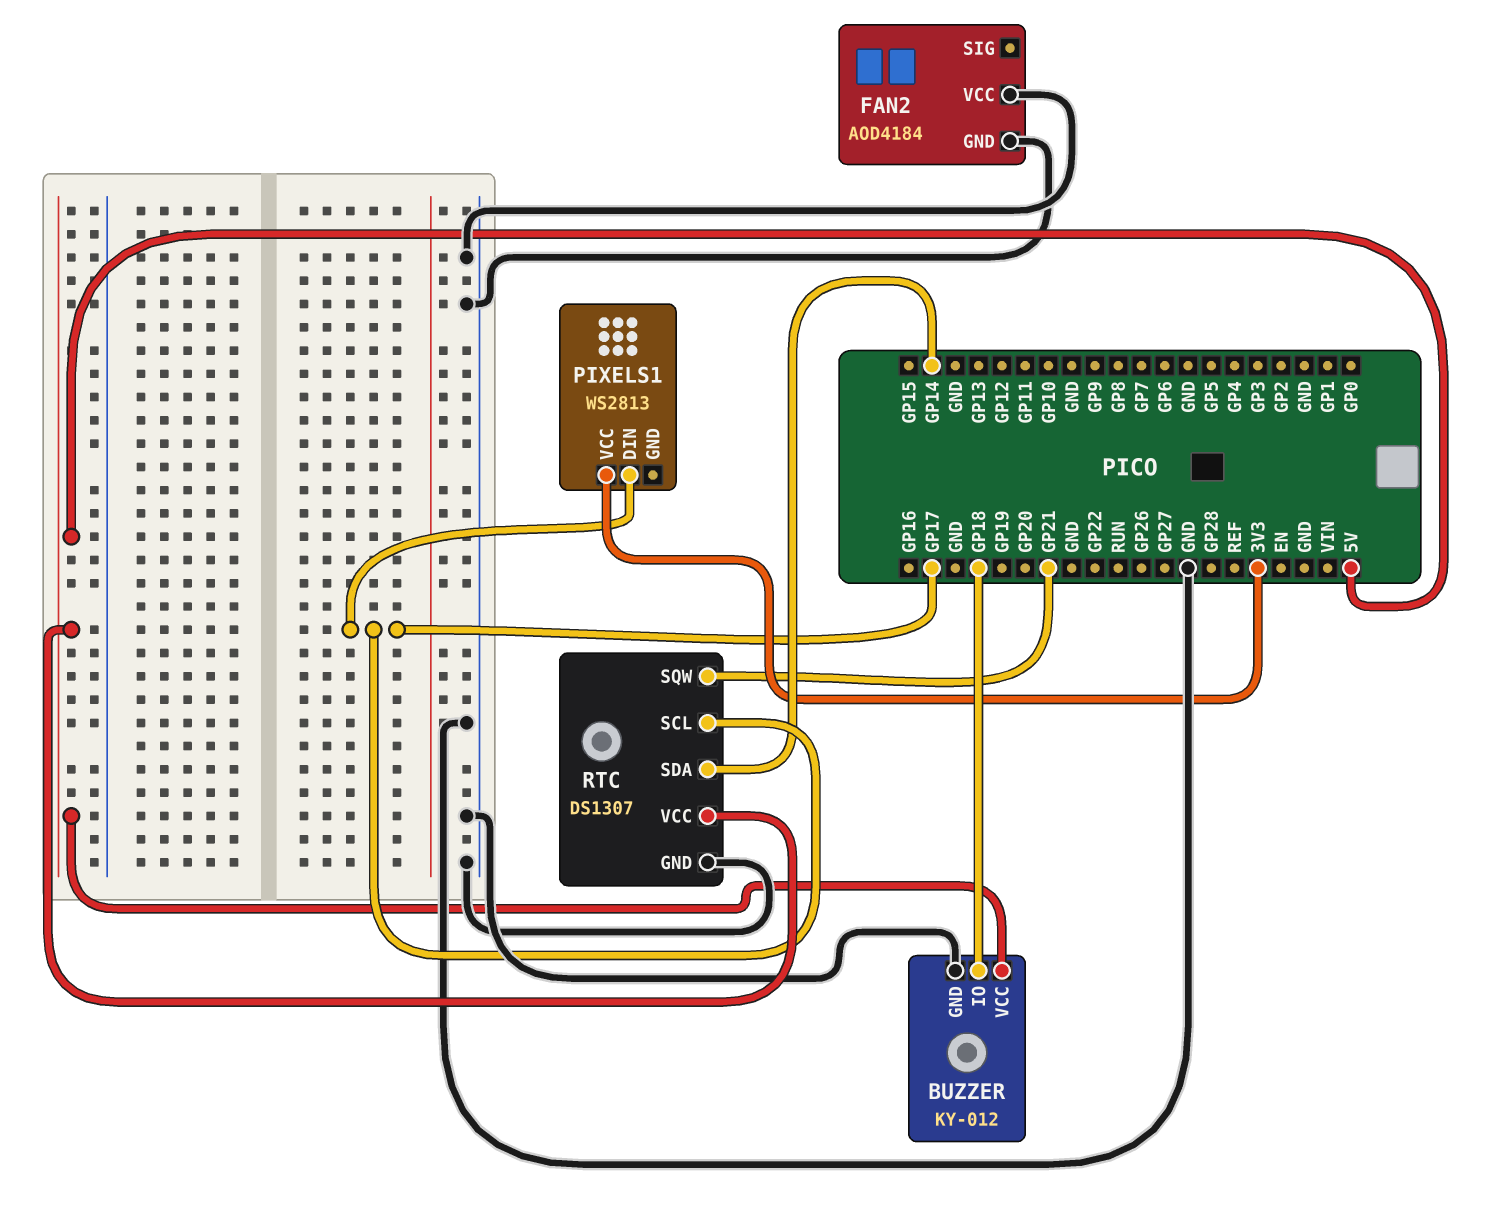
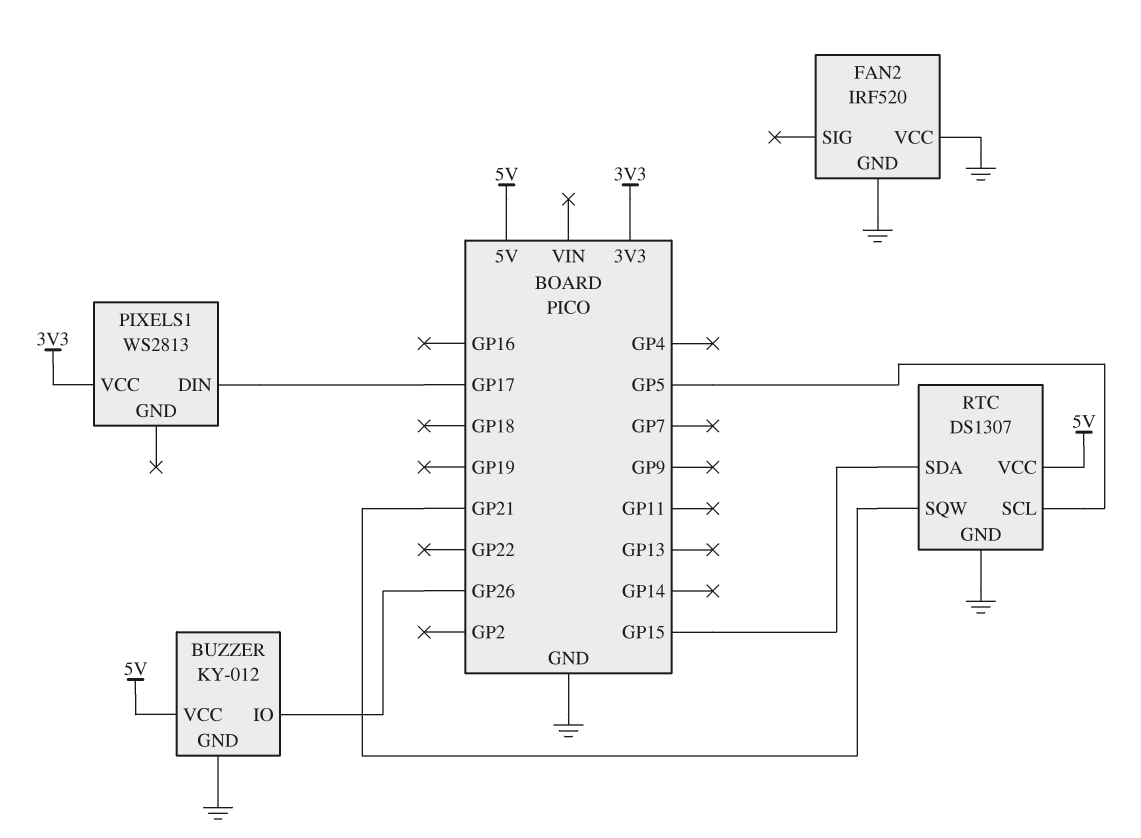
BUZZER pin IO: GP18 -> GP26
FAN2: AOD4184 -> IRF520
RTC pin SCL: GP17 -> GP5
RTC pin SDA: GP14 -> GP15

